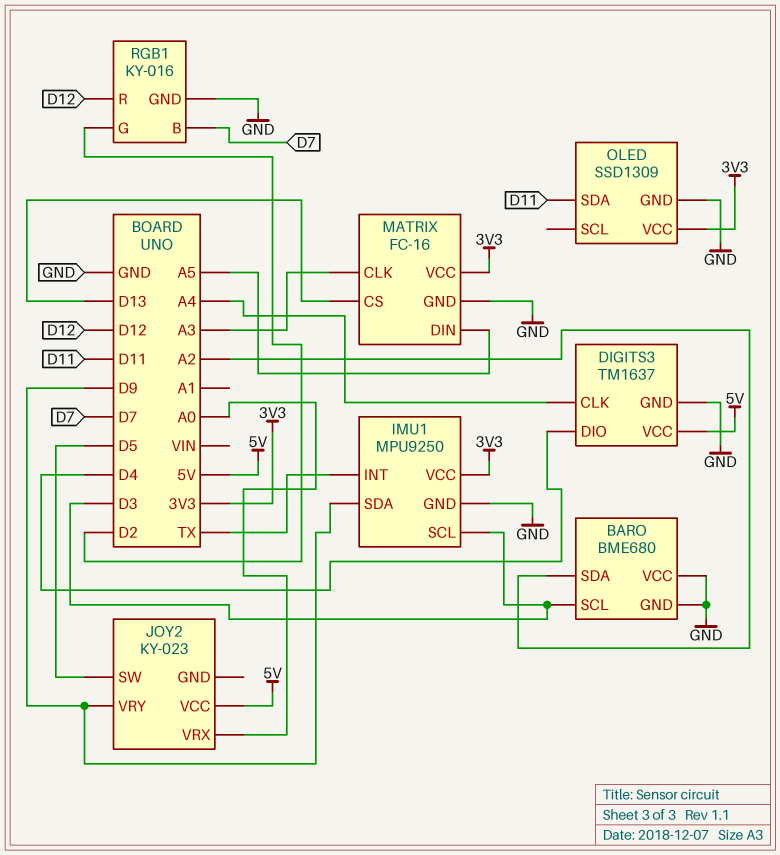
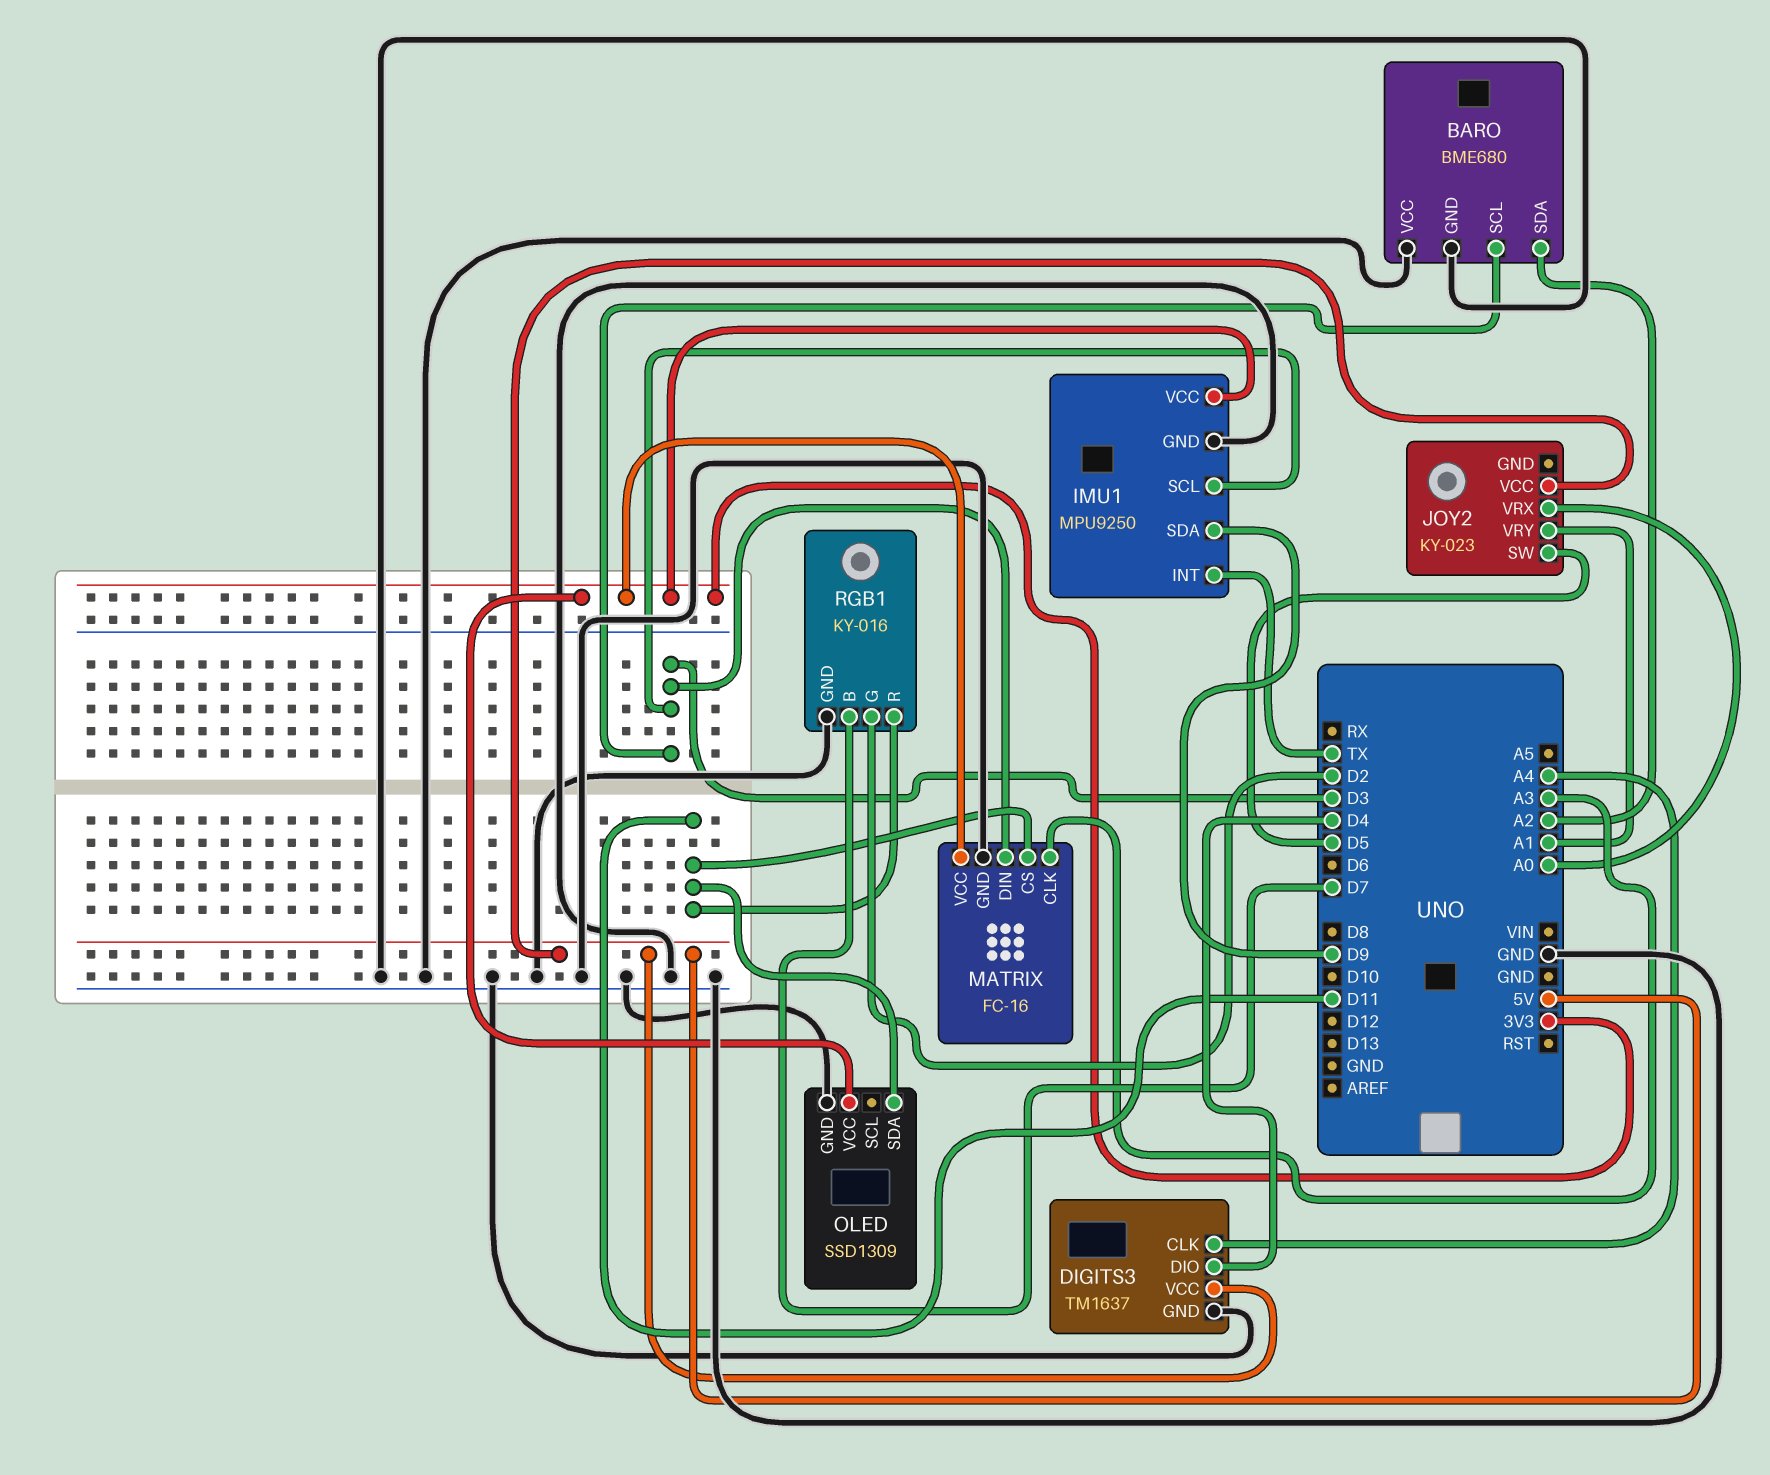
JOY2 pin VRY: D9 -> A1
MATRIX pin CS: D13 -> D11
MATRIX pin DIN: A5 -> D3
RGB1 pin R: D12 -> D11

